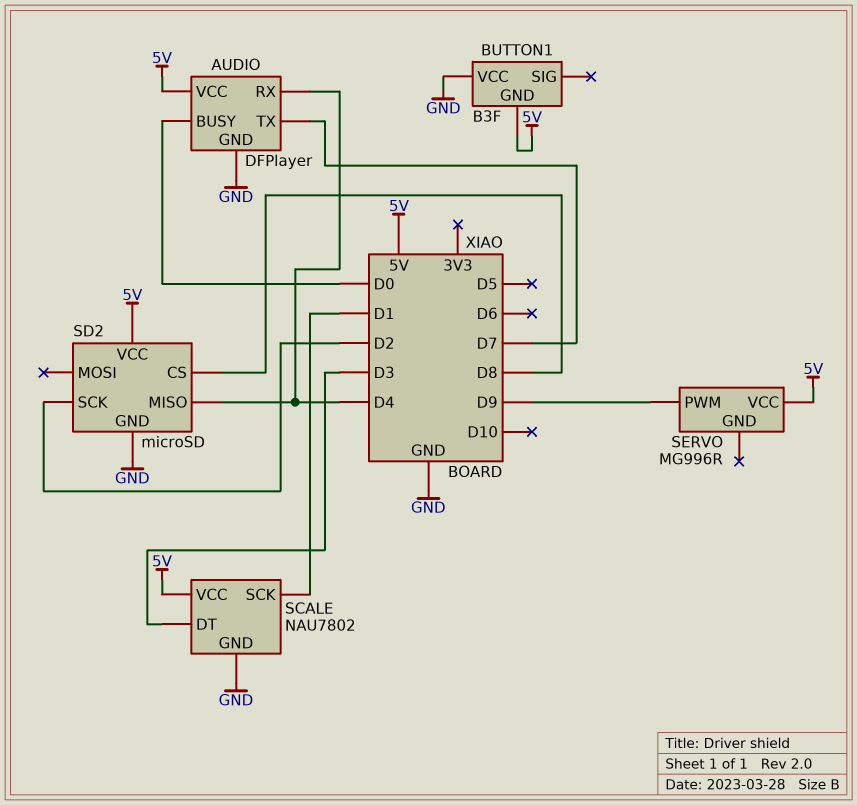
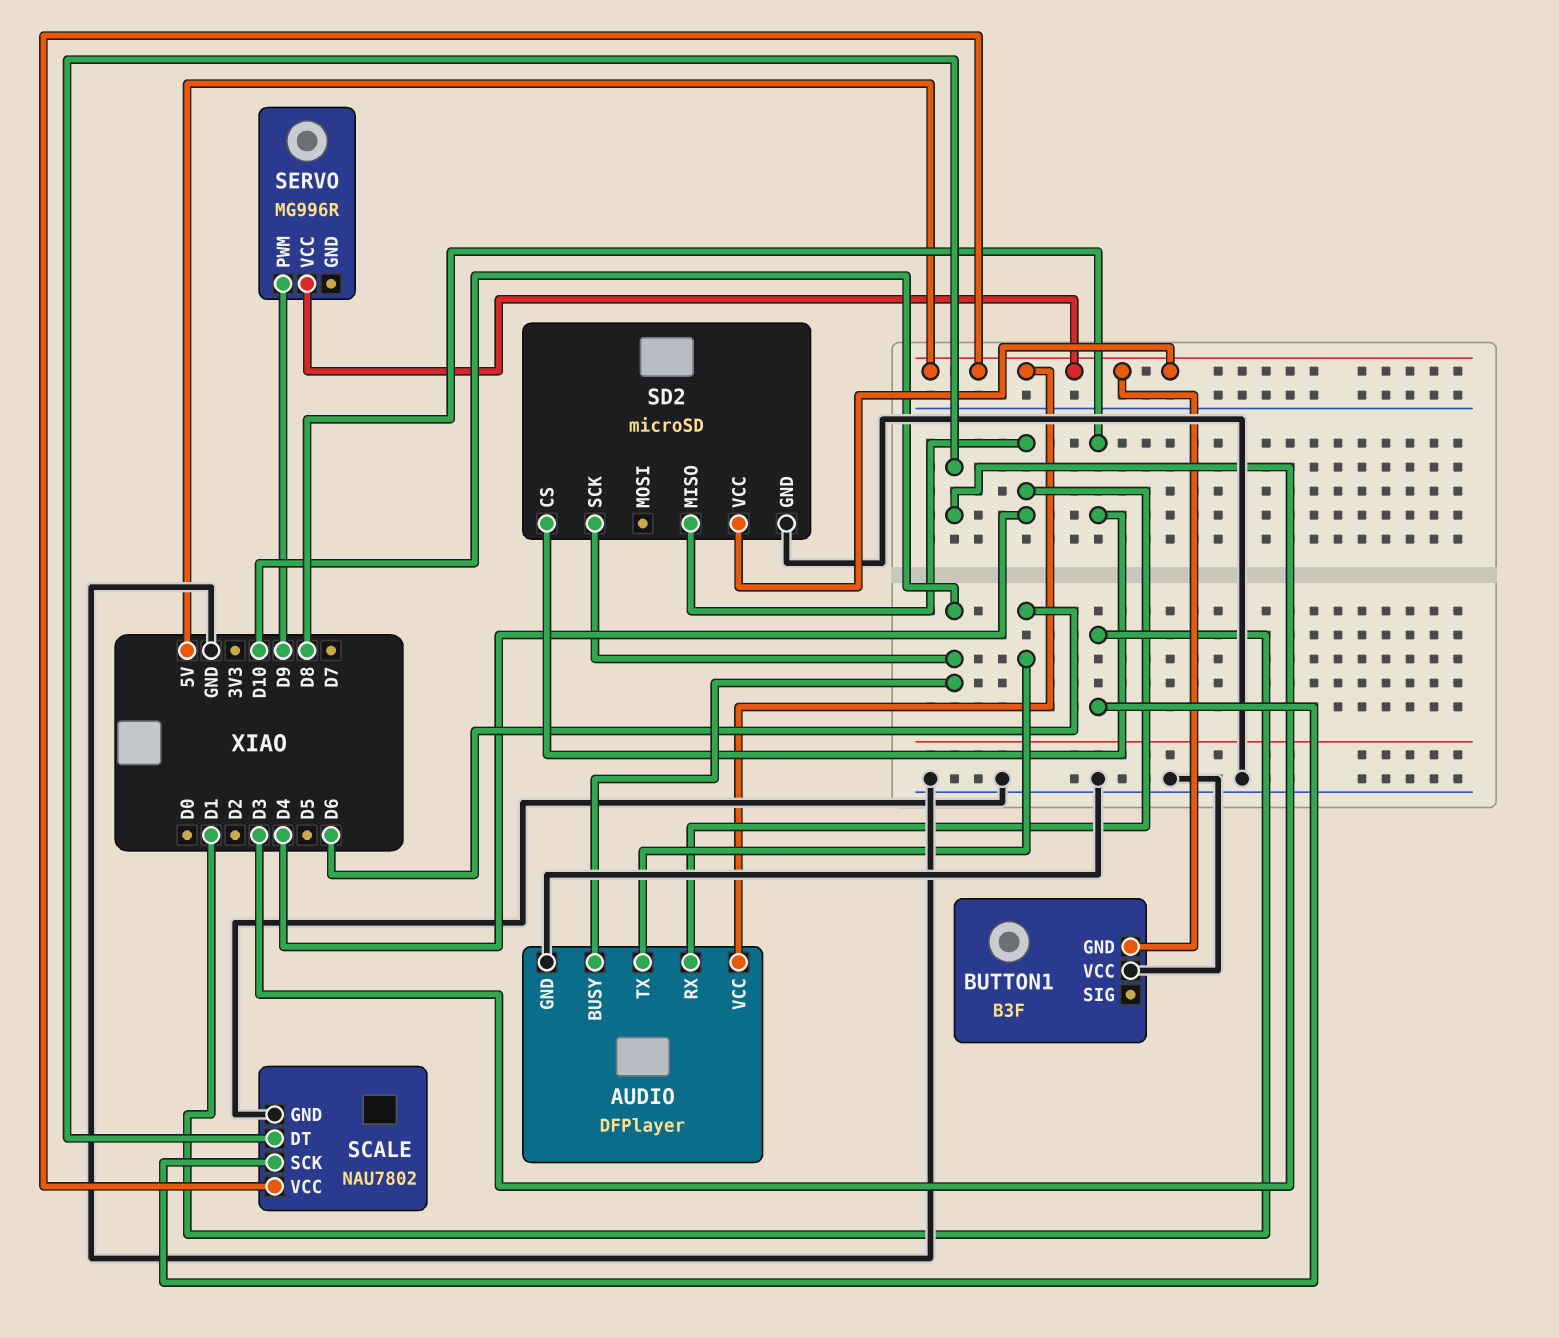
AUDIO pin BUSY: D0 -> D10
AUDIO pin TX: D7 -> D6
SD2 pin SCK: D2 -> D10

